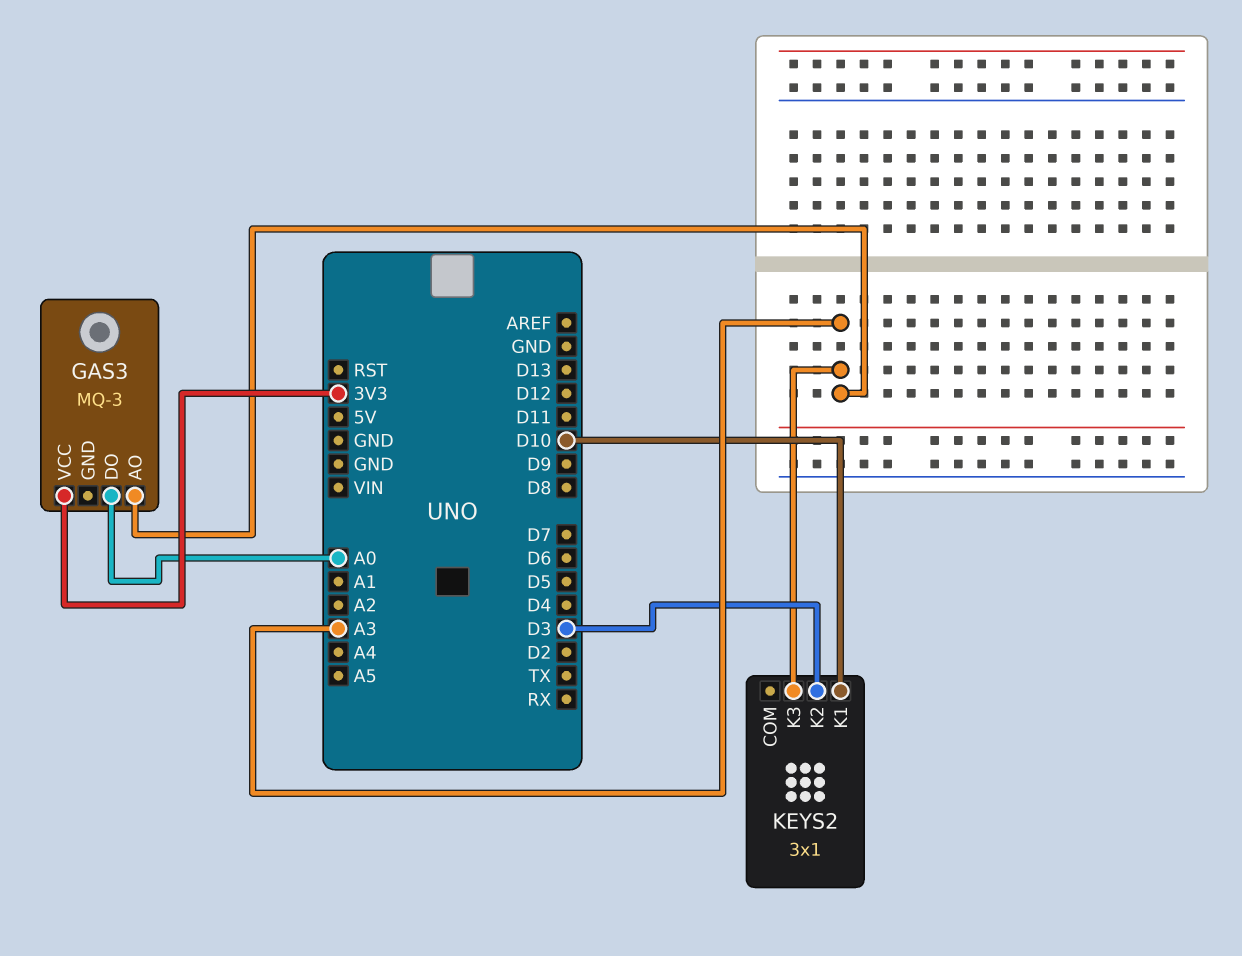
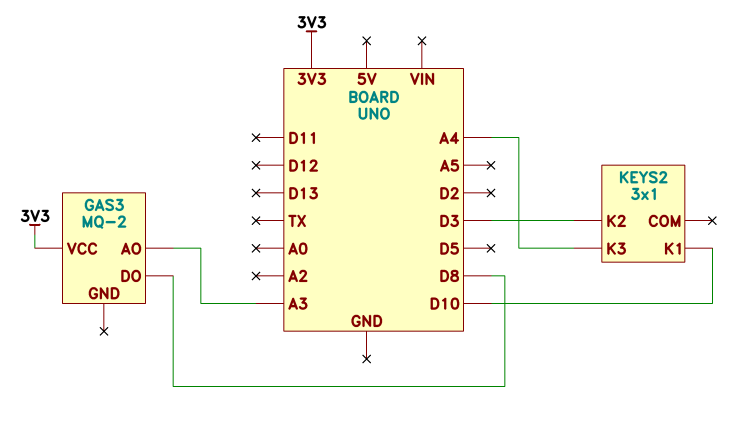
GAS3: MQ-3 -> MQ-2
GAS3 pin DO: A0 -> D8
KEYS2 pin K3: A3 -> A4

